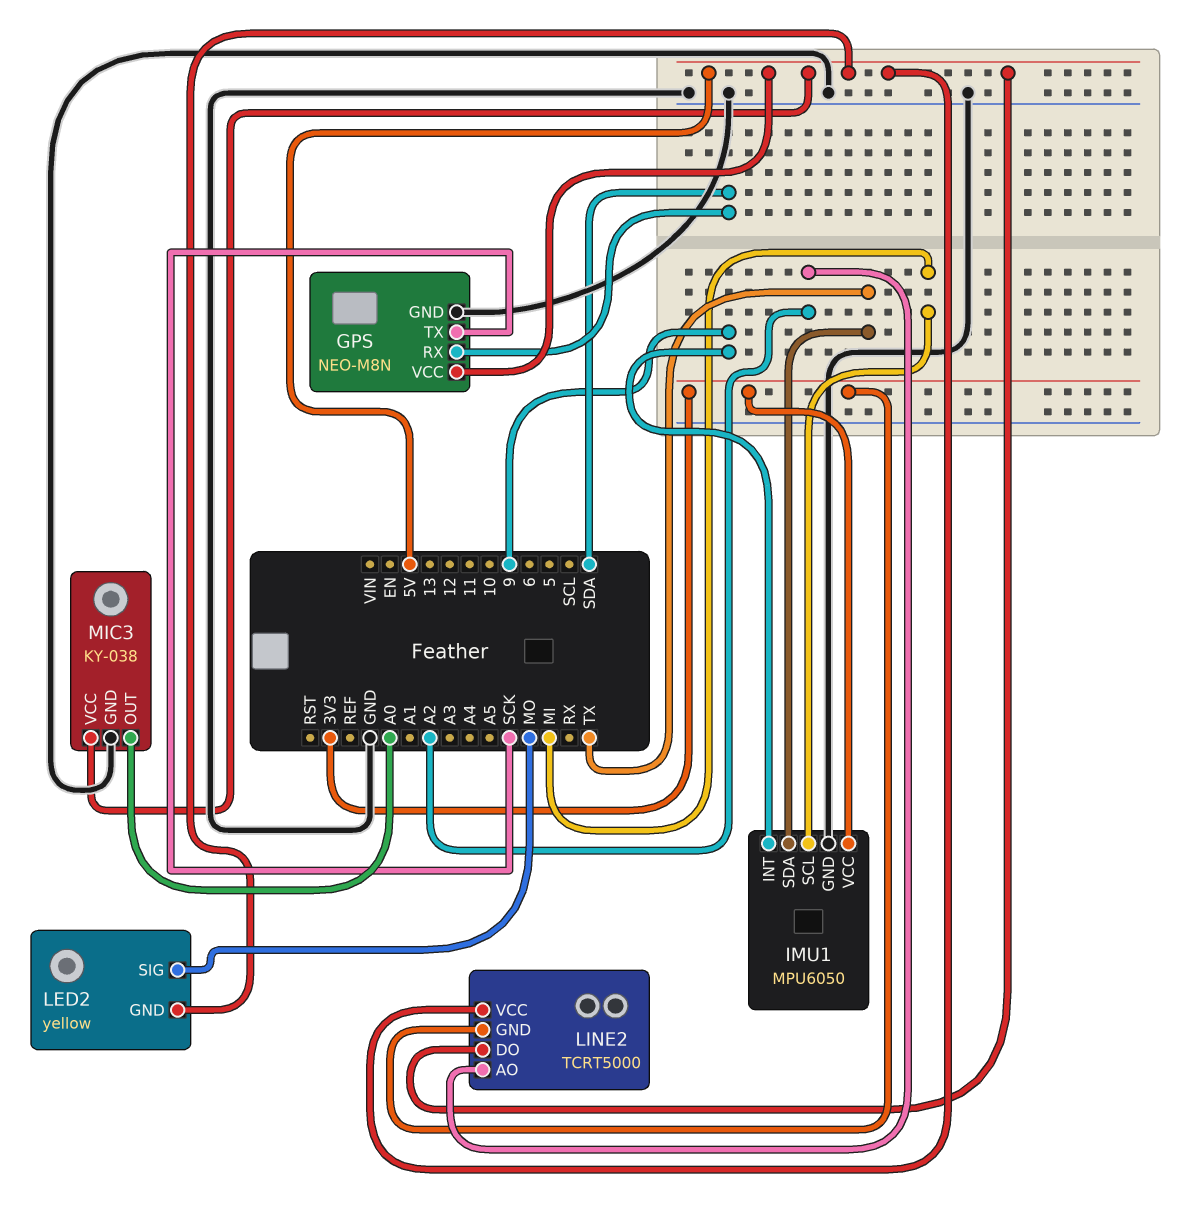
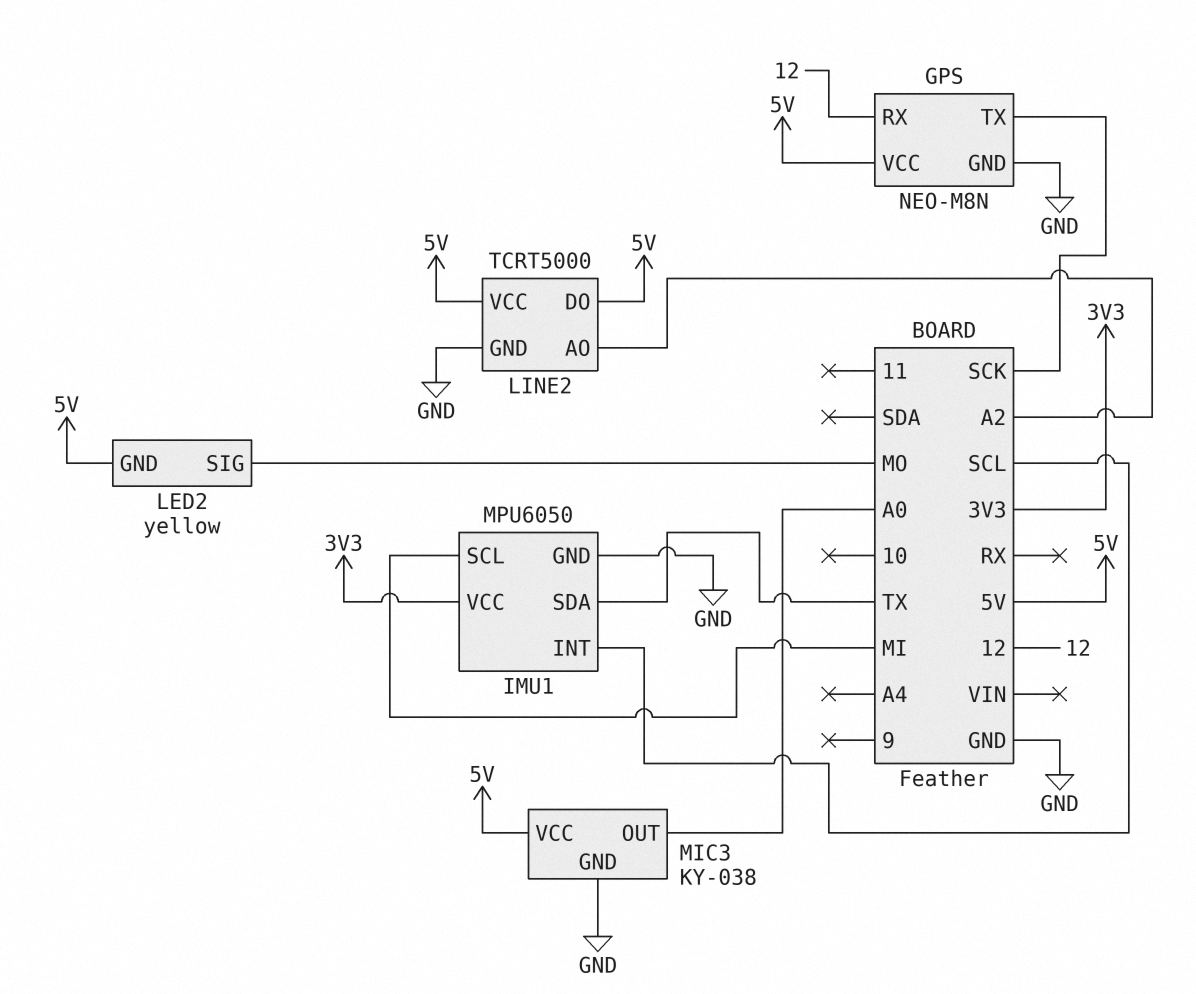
GPS pin RX: SDA -> 12
IMU1 pin INT: 9 -> SCL
LINE2 pin GND: 3V3 -> GND

